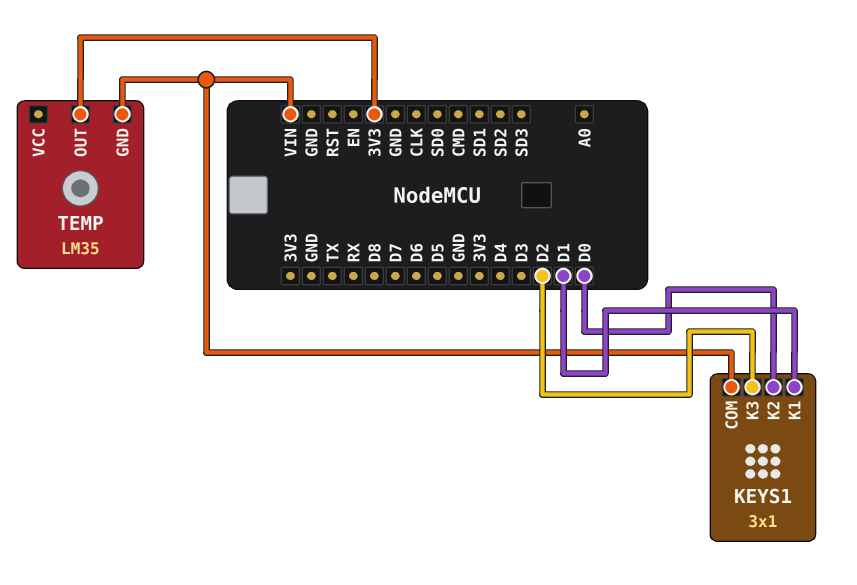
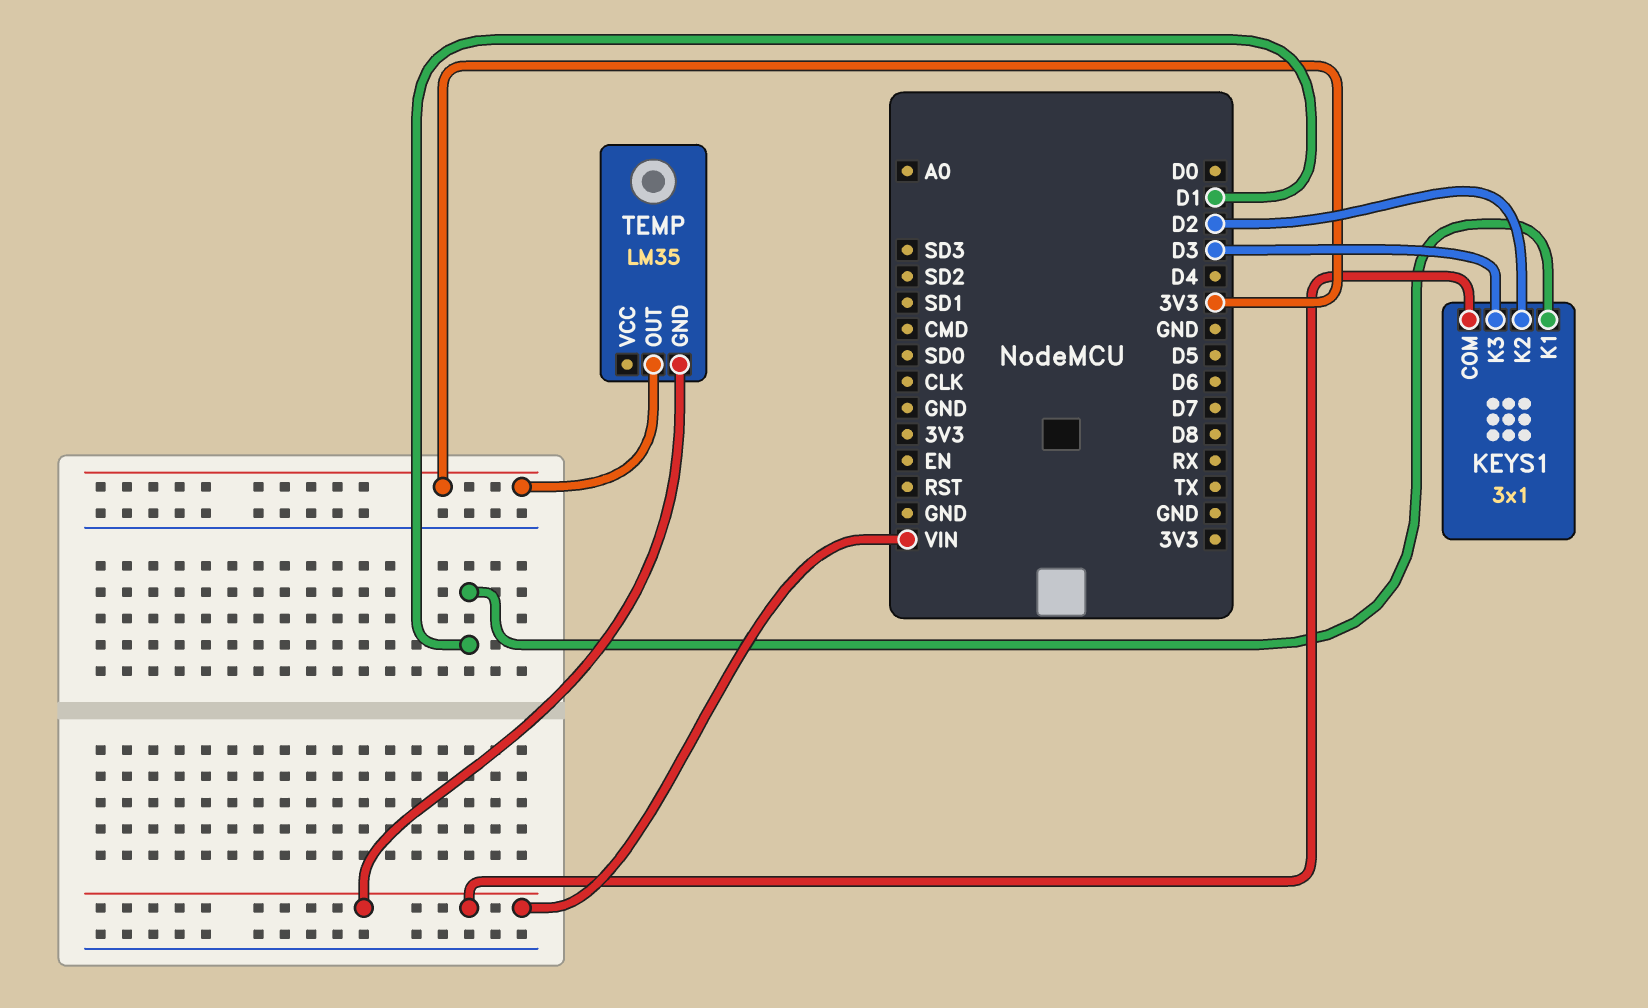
KEYS1 pin K2: D0 -> D2
KEYS1 pin K3: D2 -> D3

